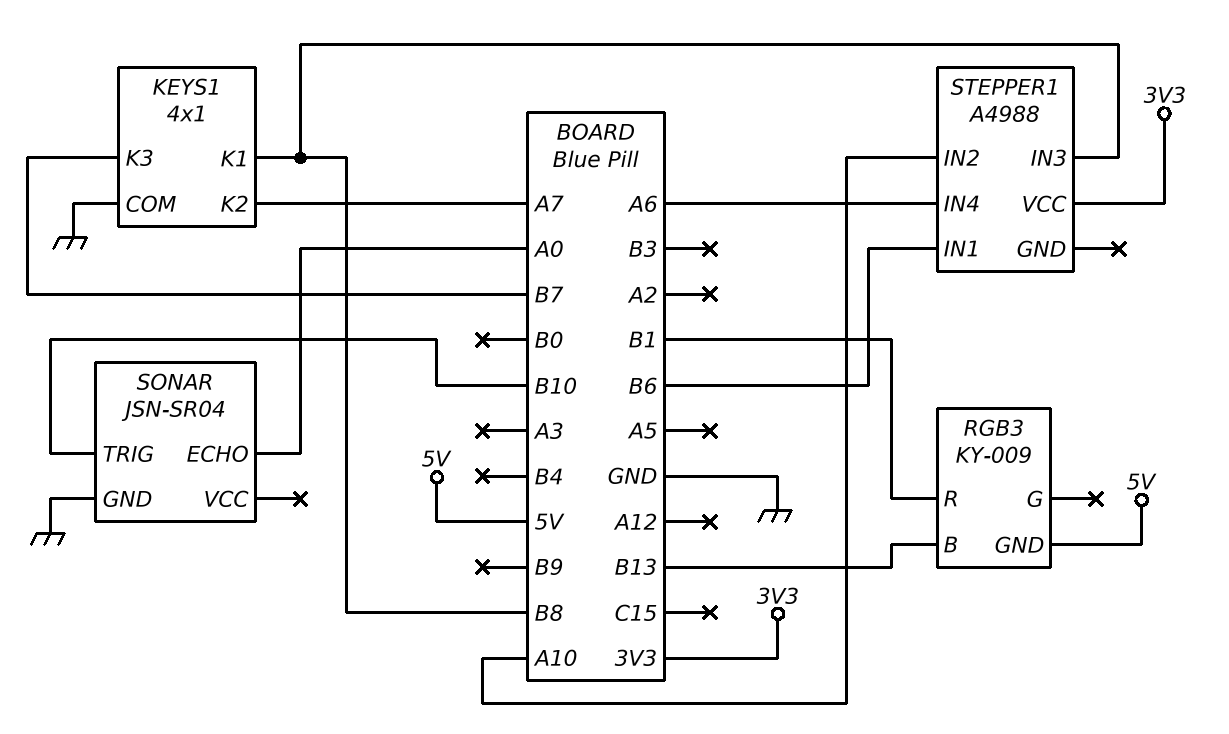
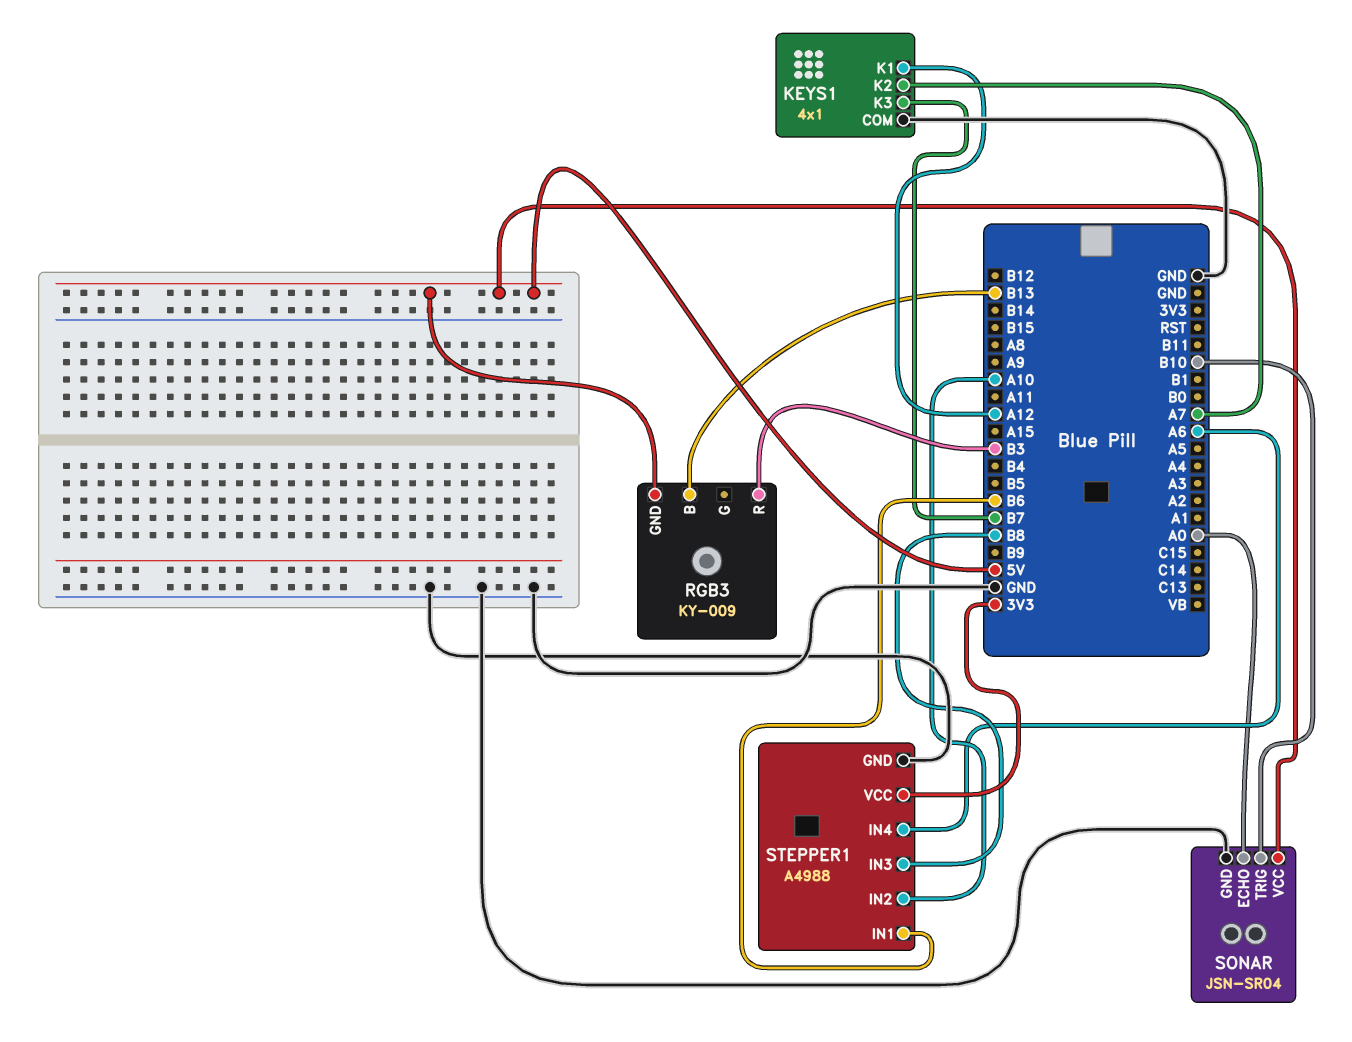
KEYS1 pin K1: B8 -> A12
RGB3 pin R: B1 -> B3
SONAR pin VCC: none -> 5V
STEPPER1 pin GND: none -> GND

